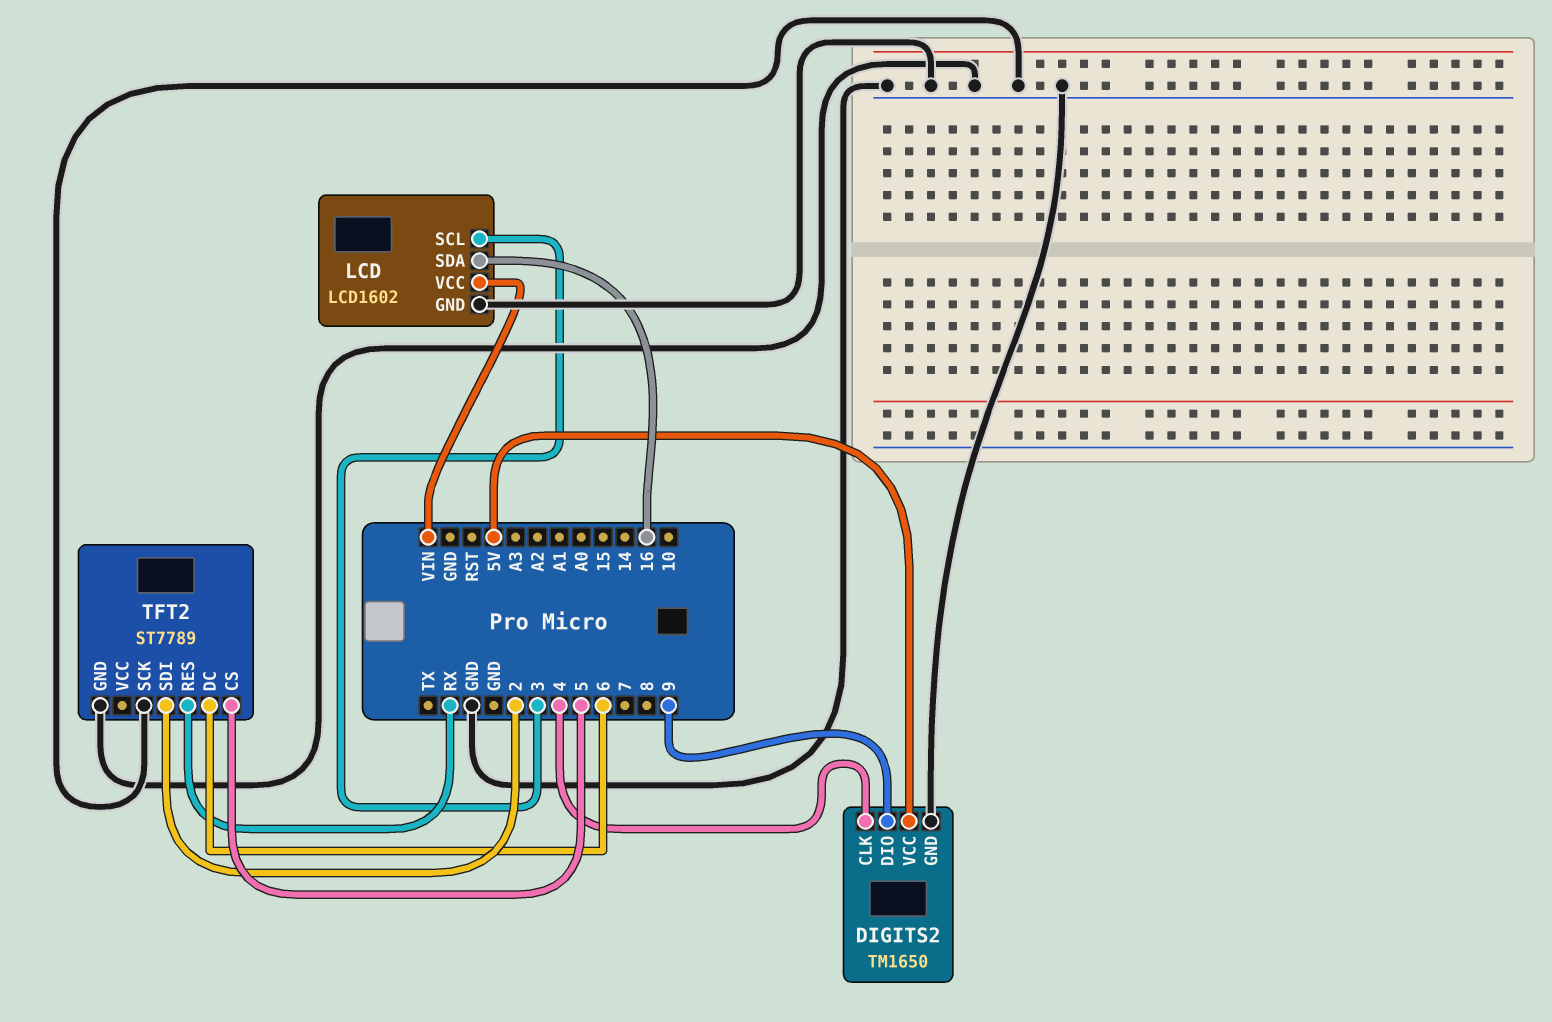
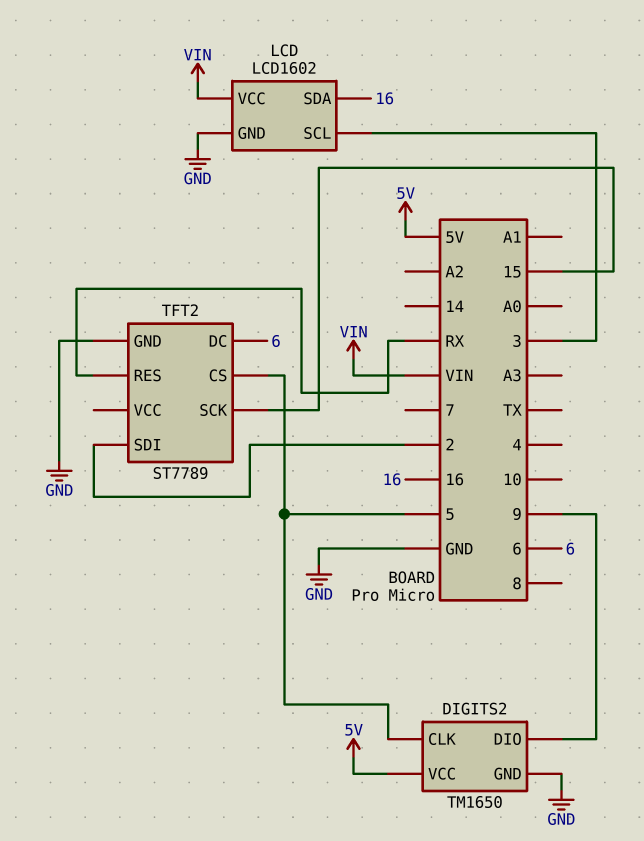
DIGITS2 pin CLK: 4 -> 5
TFT2 pin SCK: GND -> 15

